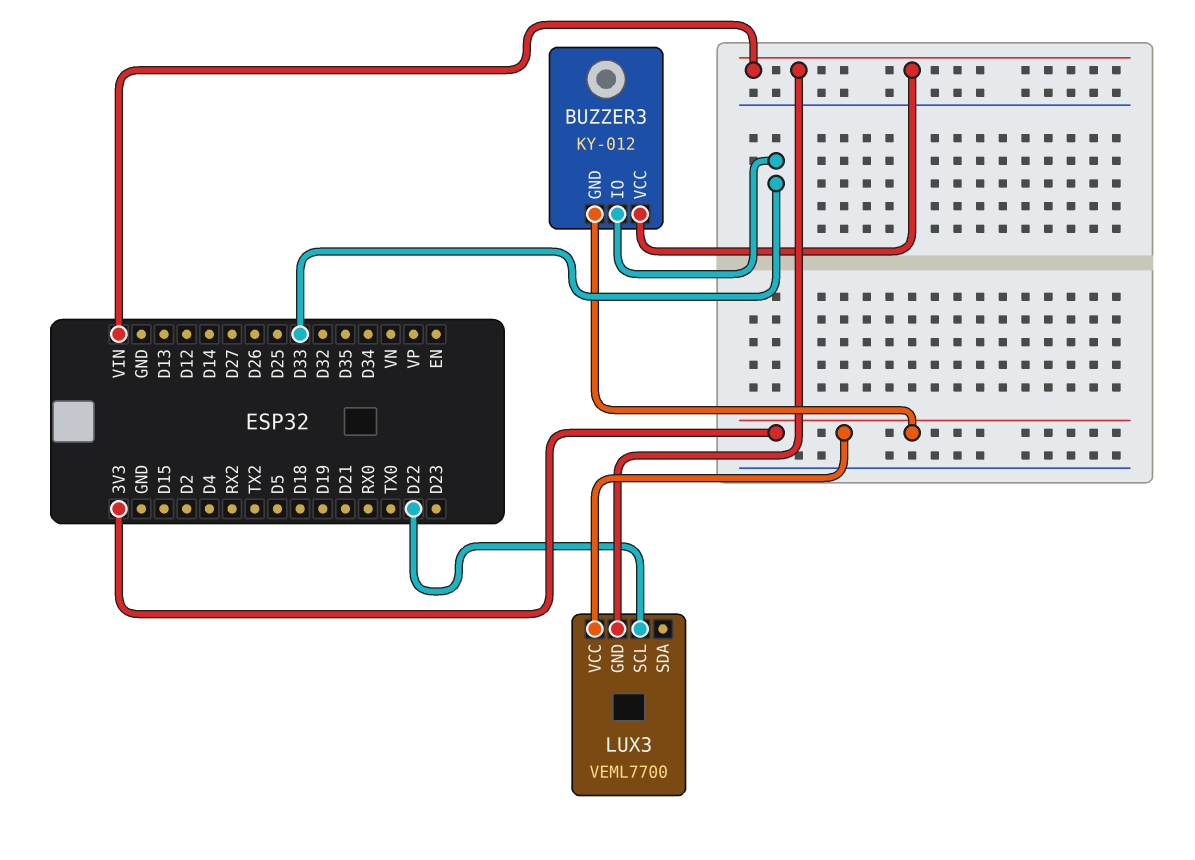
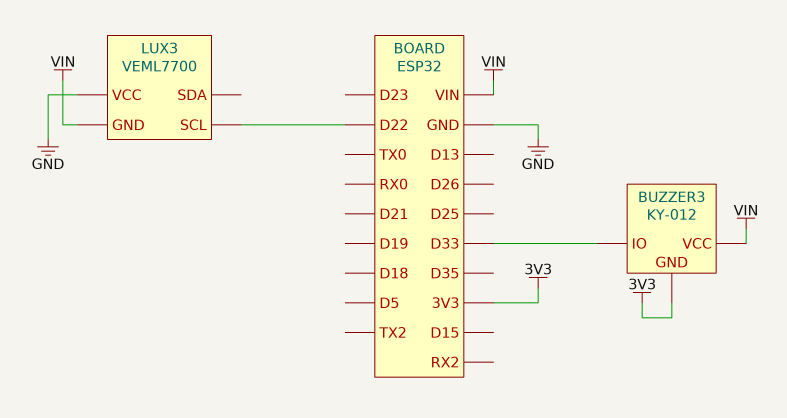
LUX3 pin VCC: 3V3 -> GND

